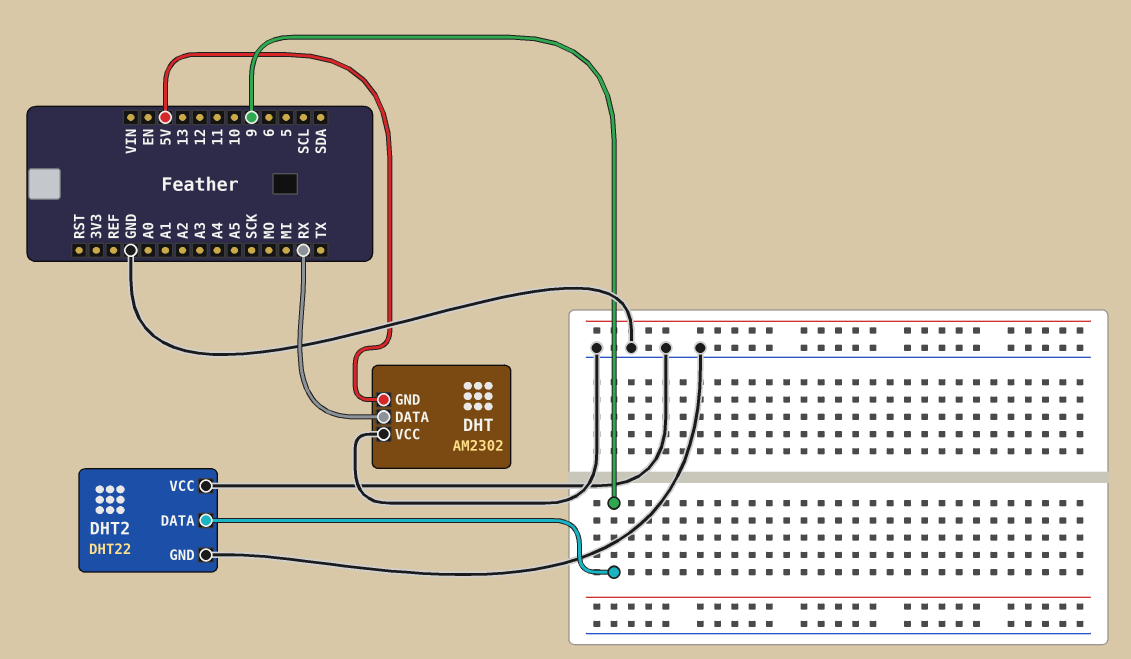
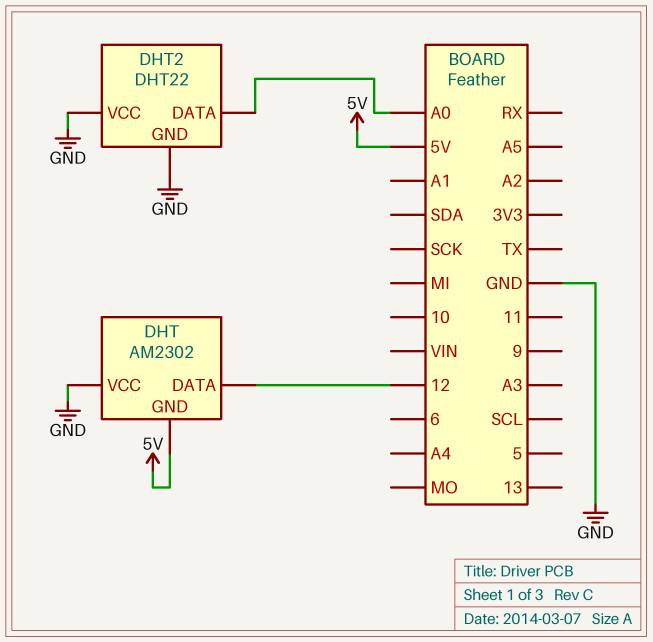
DHT pin DATA: RX -> 12
DHT2 pin DATA: 9 -> A0

